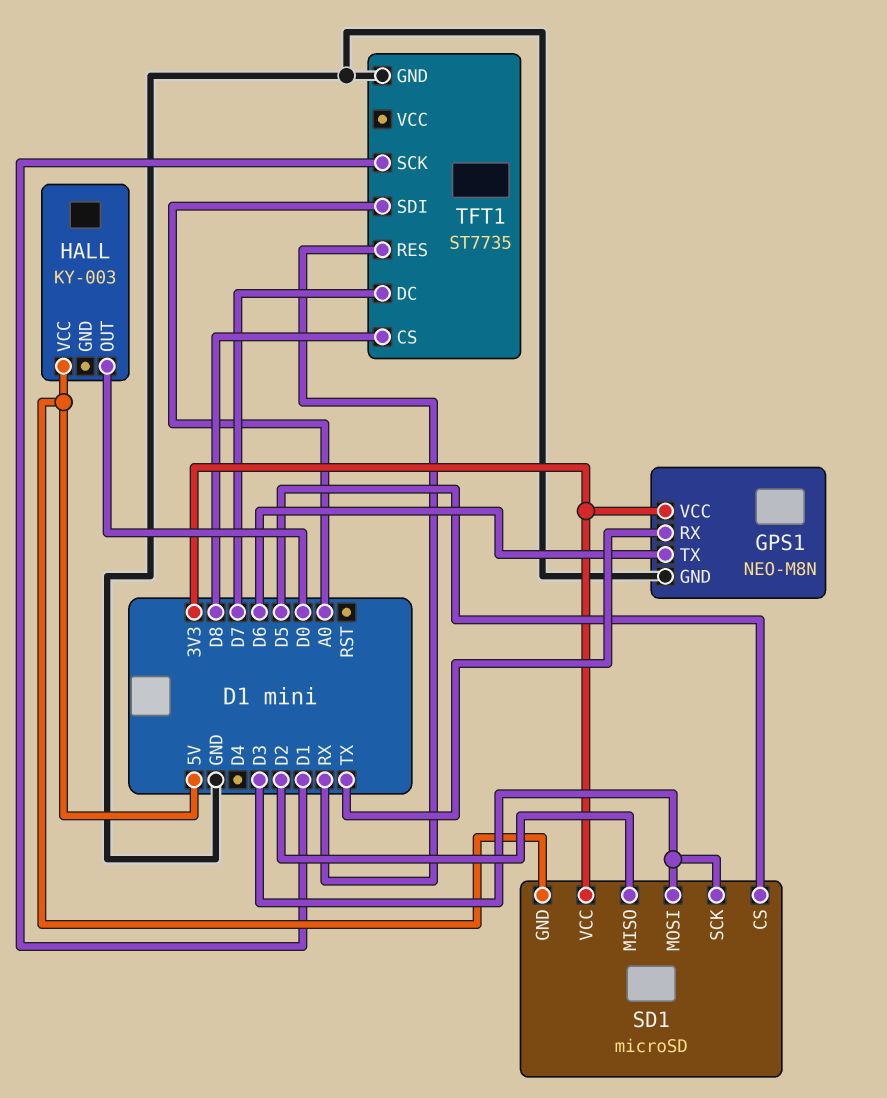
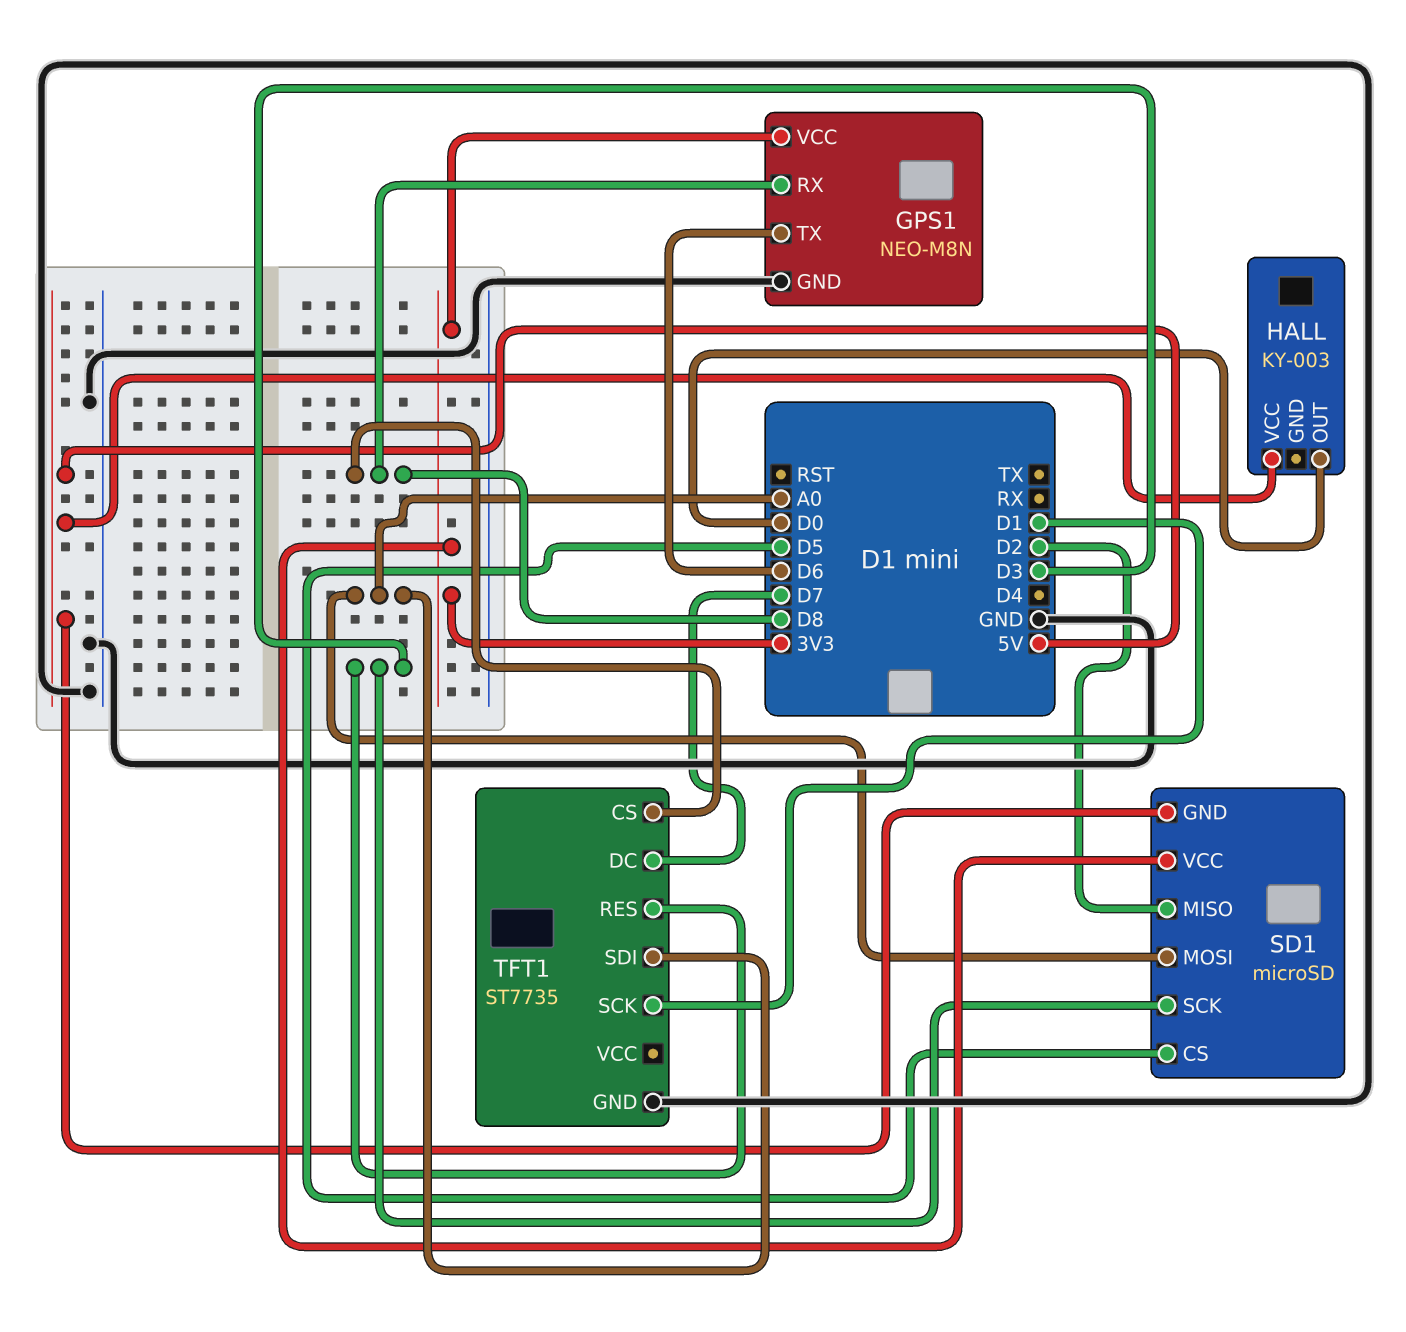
GPS1 pin RX: TX -> D8
SD1 pin MOSI: D3 -> A0
TFT1 pin RES: RX -> D3

